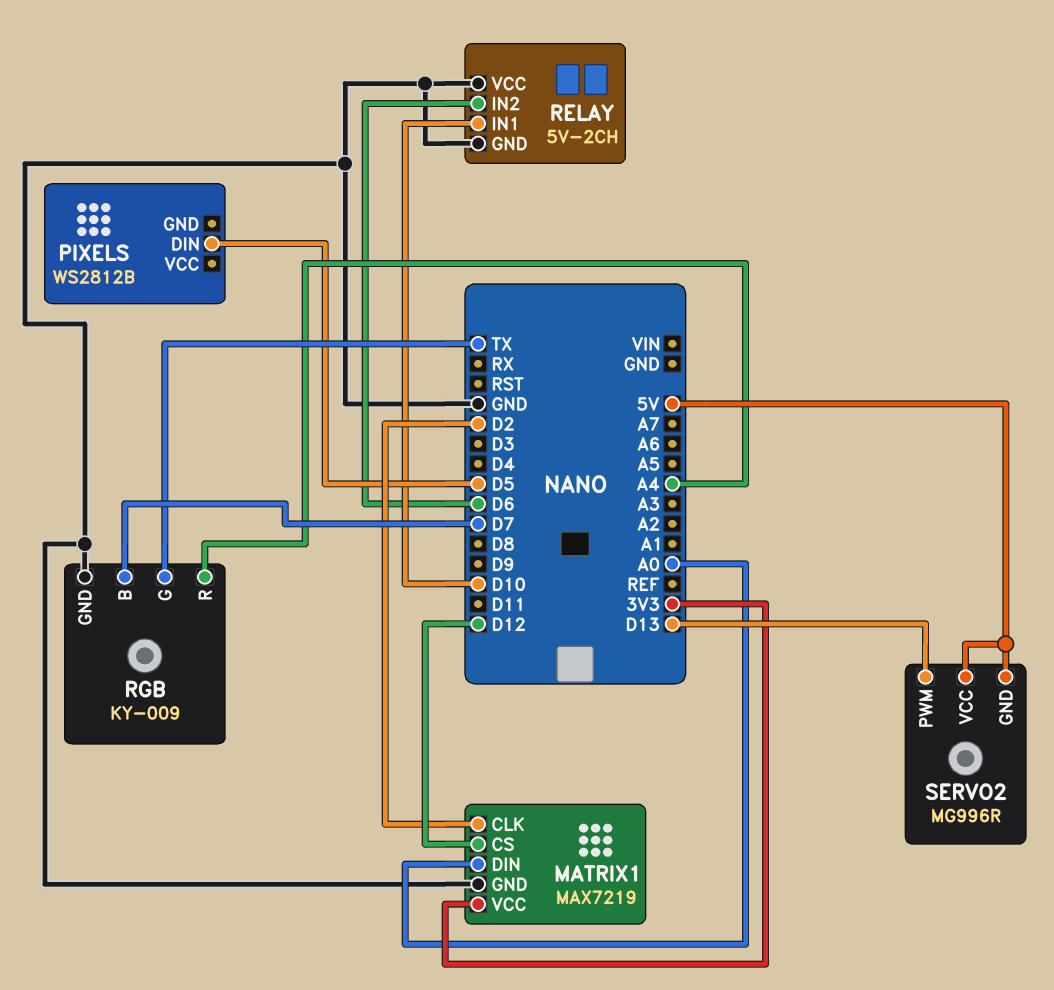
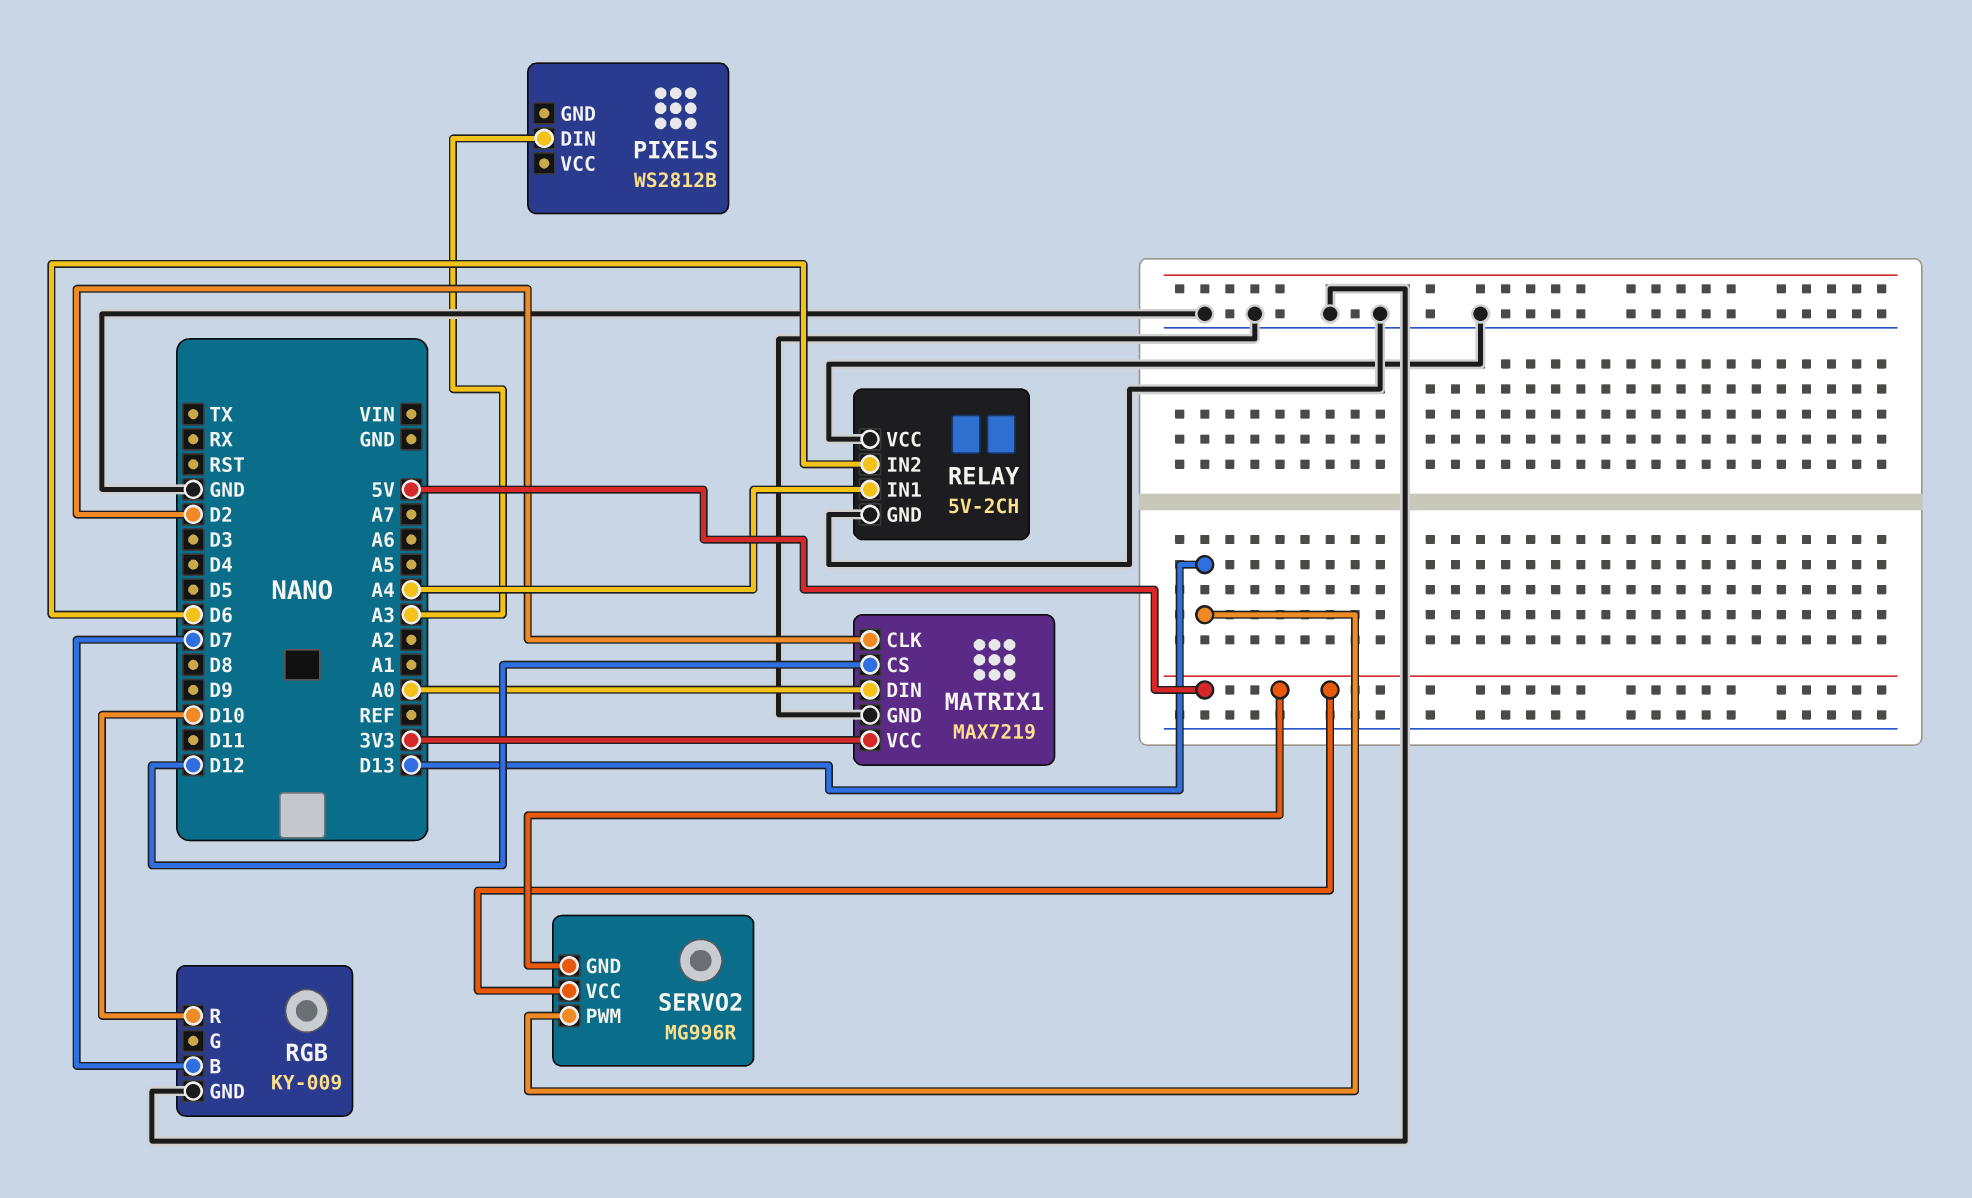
PIXELS pin DIN: D5 -> A3
RELAY pin IN1: D10 -> A4
RGB pin G: TX -> none
RGB pin R: A4 -> D10

